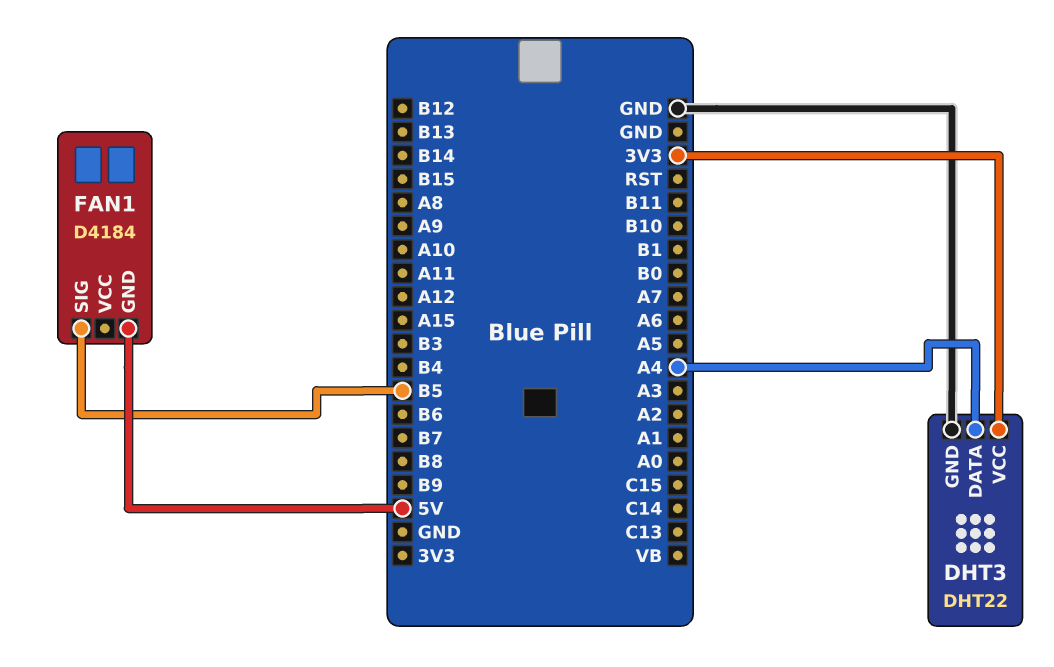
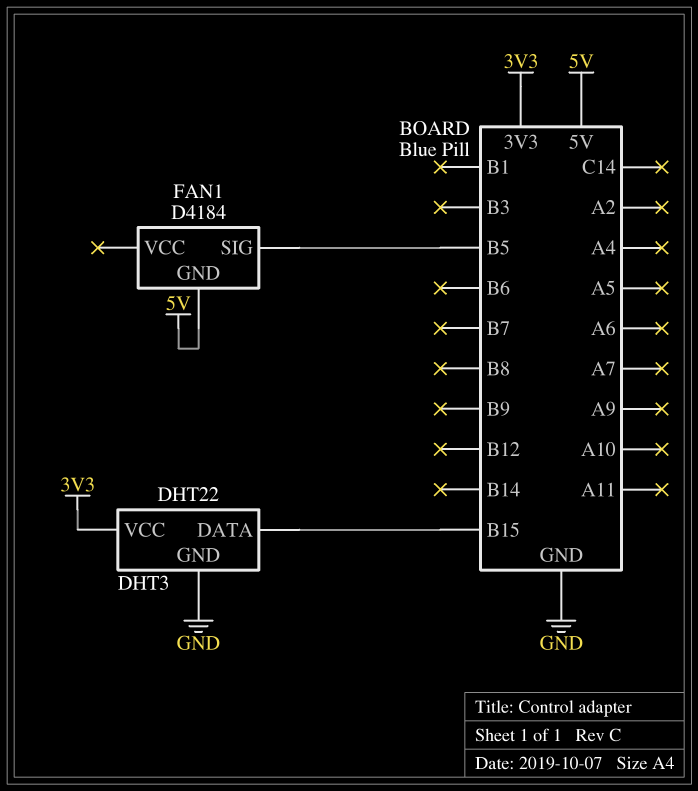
DHT3 pin DATA: A4 -> B15

